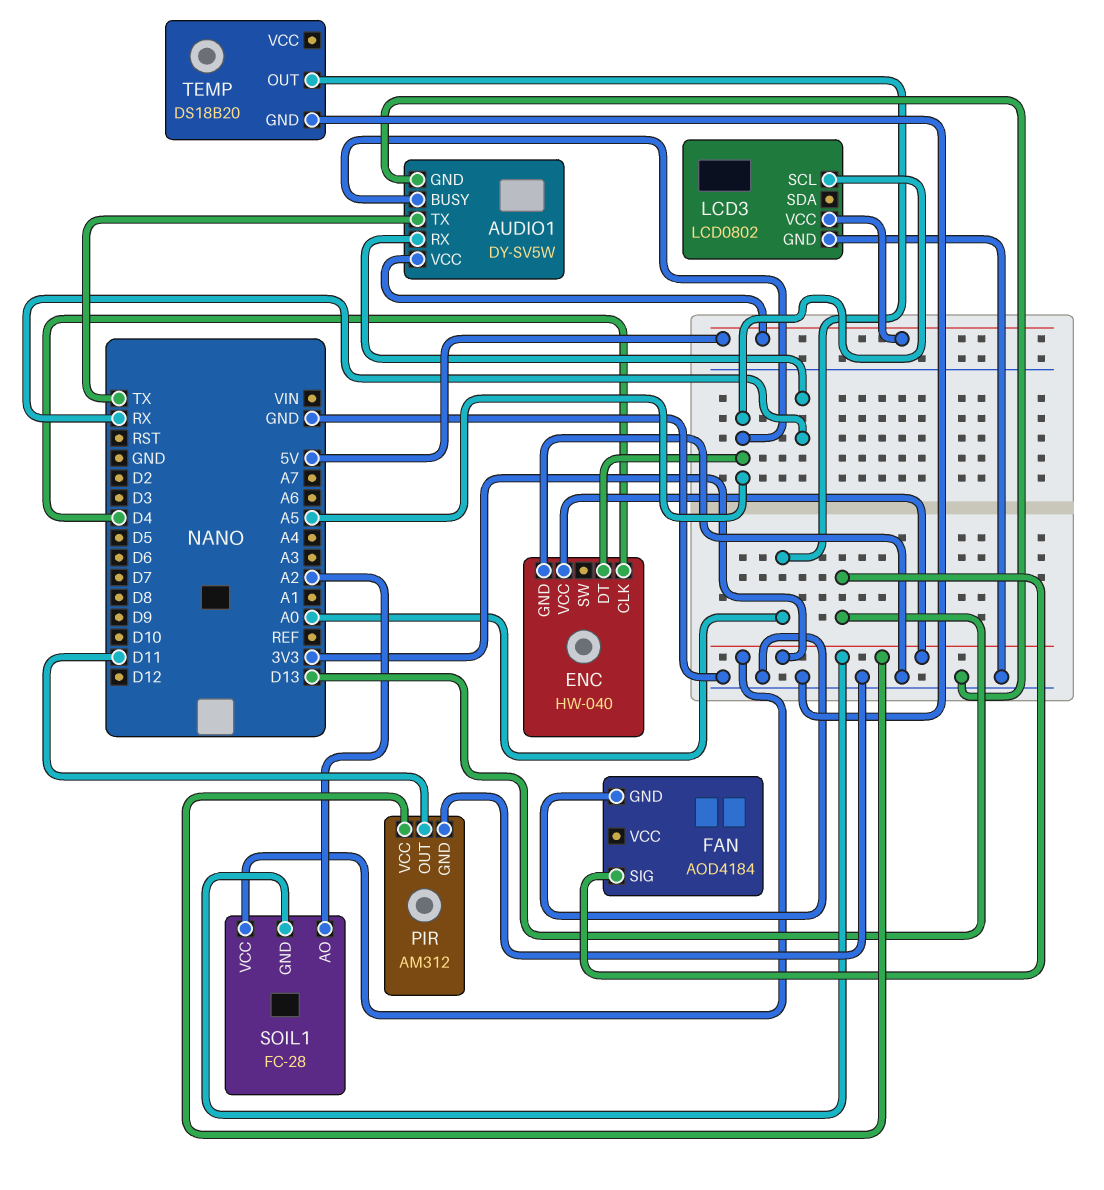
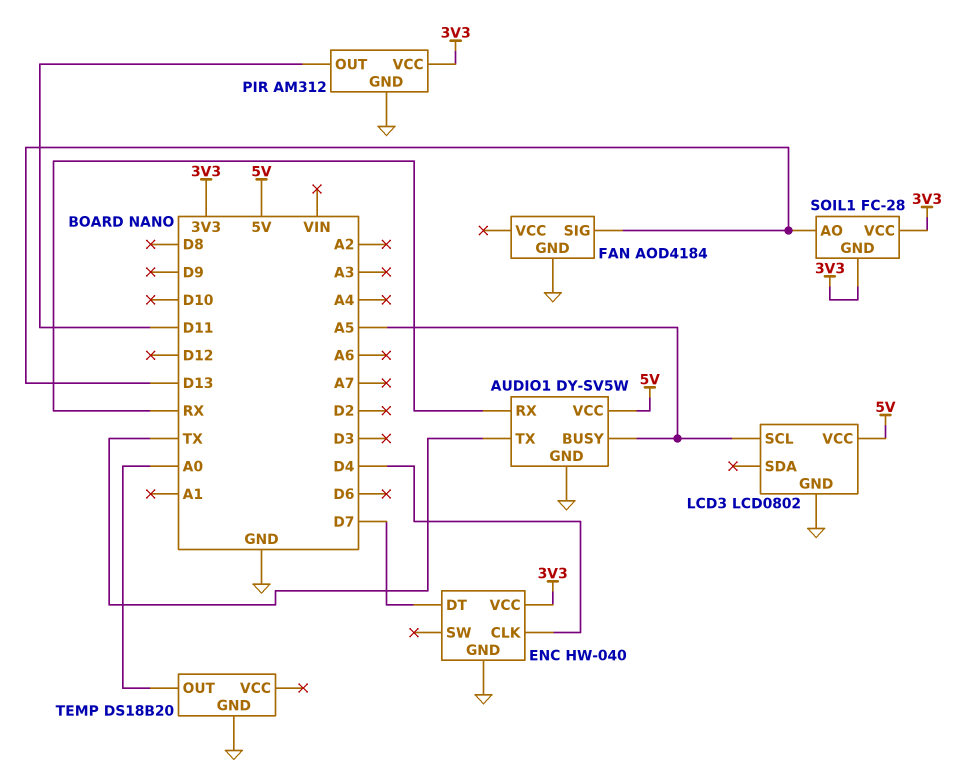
ENC pin DT: A5 -> D7
SOIL1 pin AO: A2 -> D13

